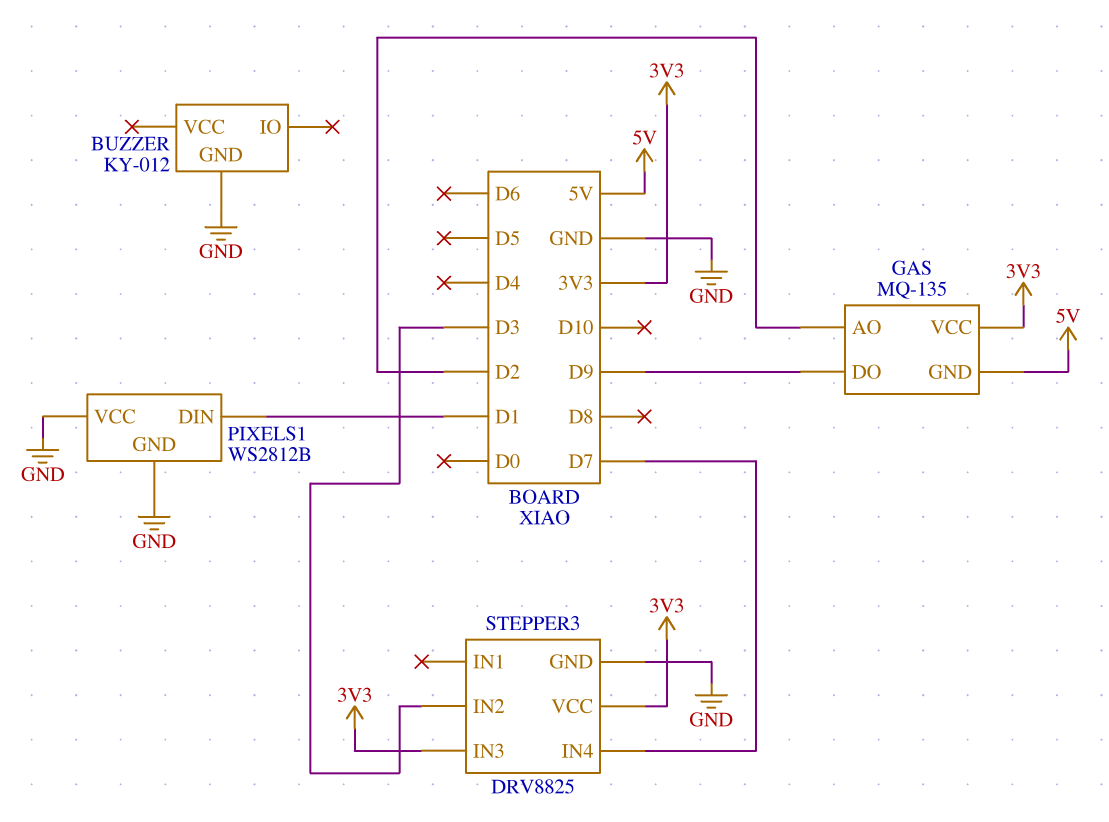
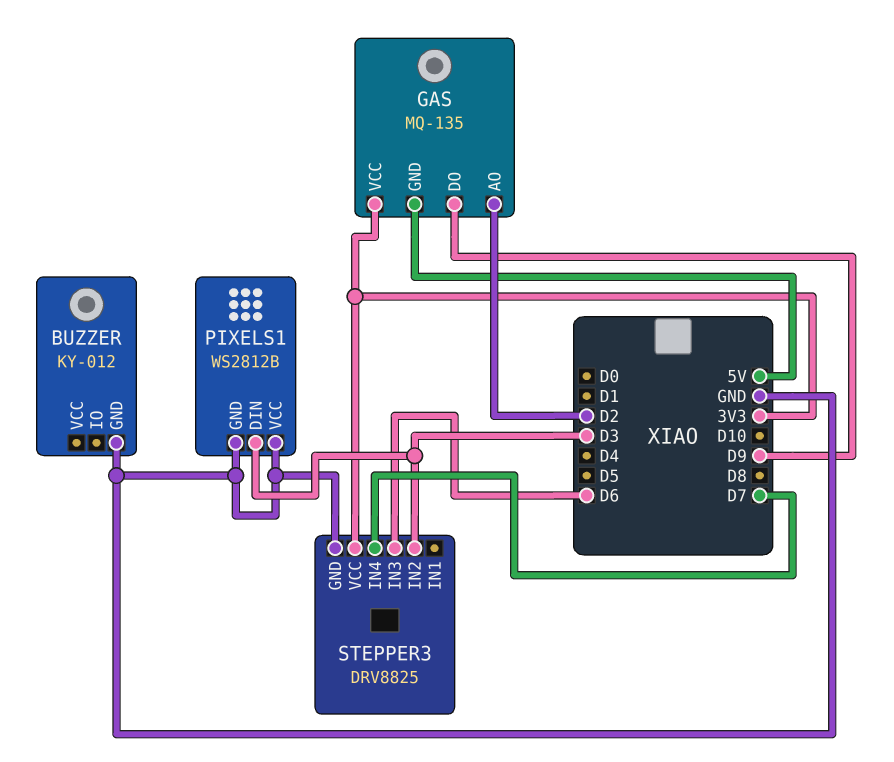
PIXELS1 pin DIN: D1 -> D3
STEPPER3 pin IN3: 3V3 -> D6

